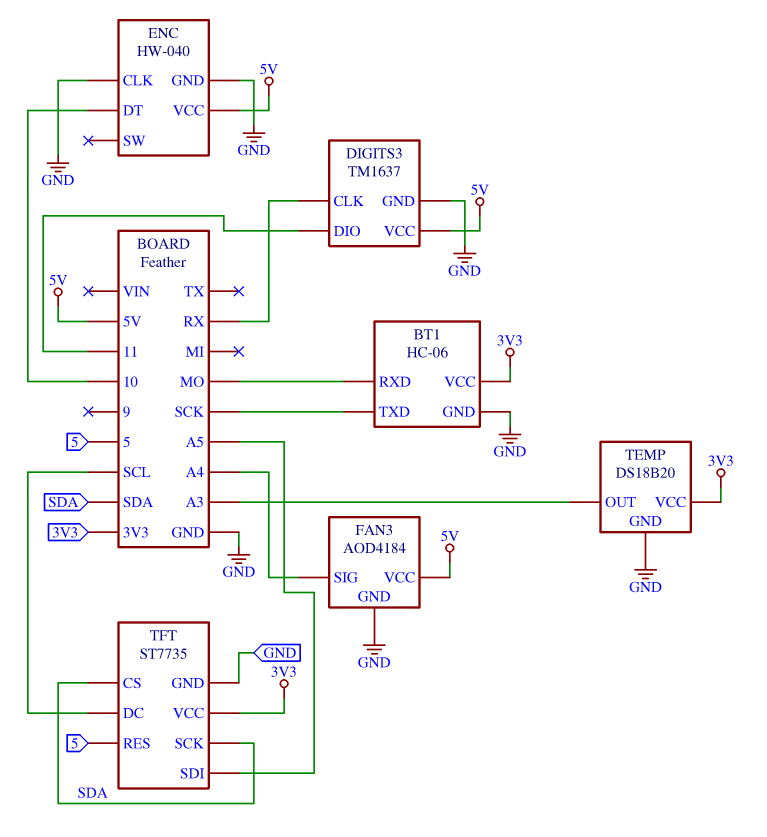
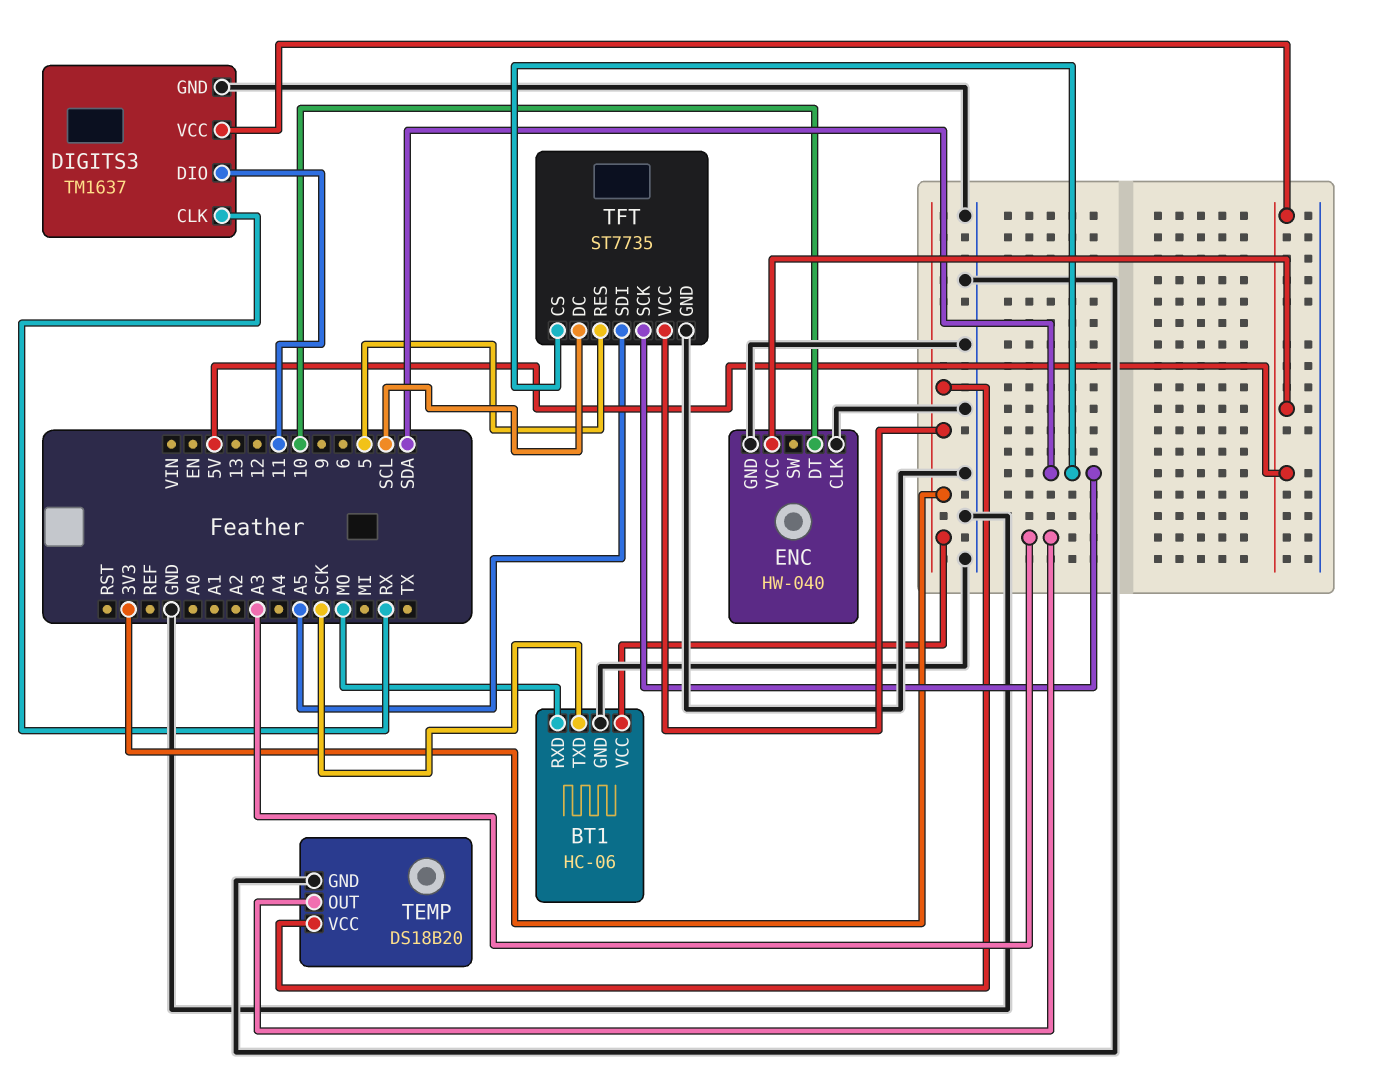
FAN3: AOD4184 -> none
FAN3 pin GND: GND -> none
FAN3 pin SIG: A4 -> none
FAN3 pin VCC: 5V -> none

